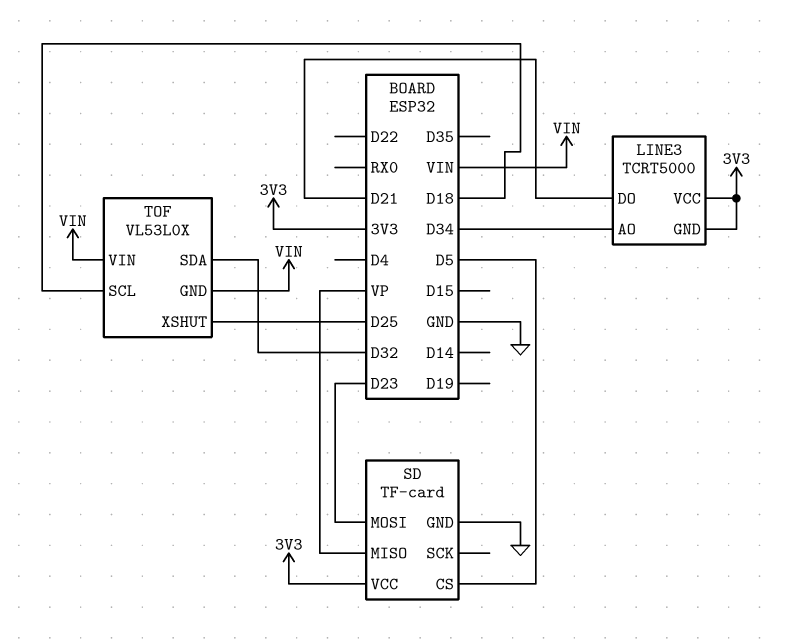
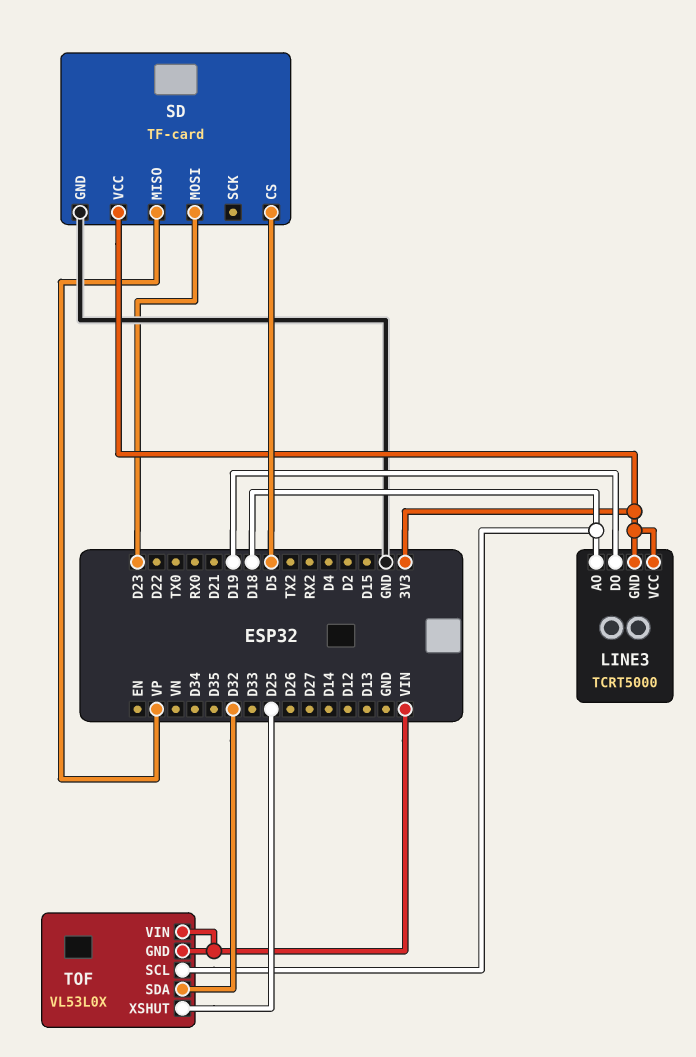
LINE3 pin AO: D34 -> D18
LINE3 pin DO: D21 -> D19

